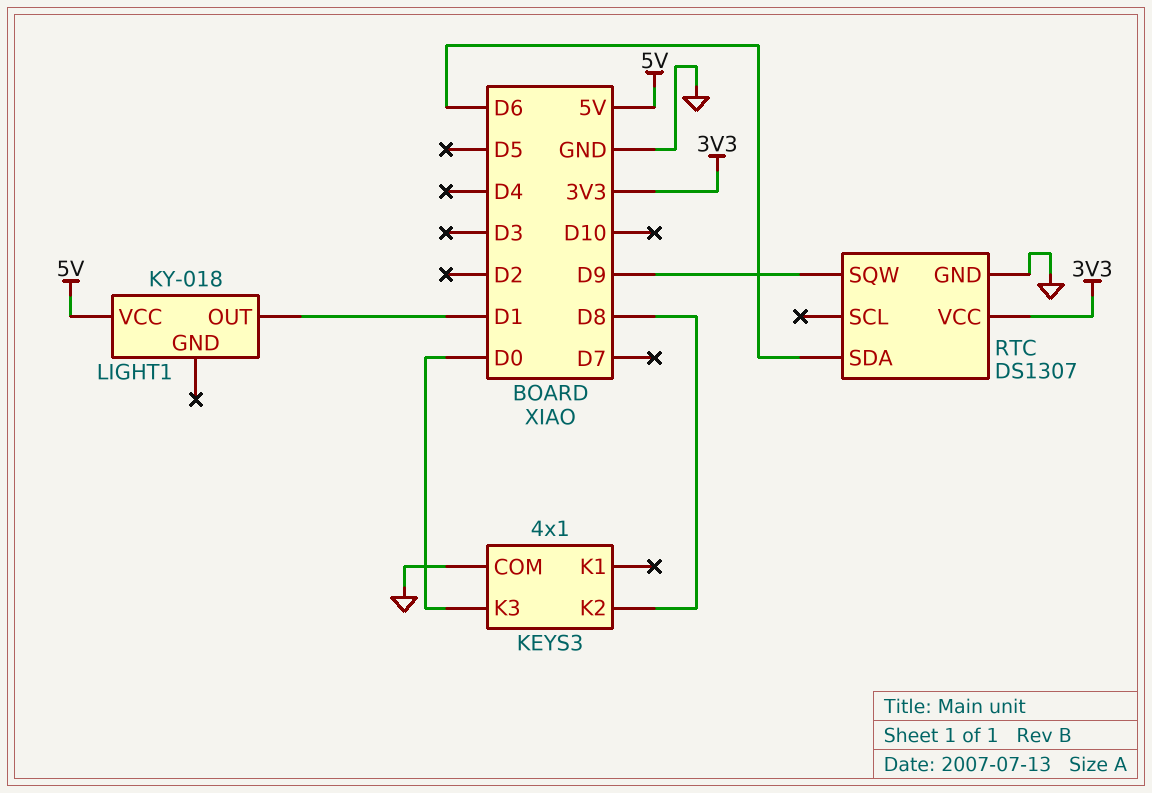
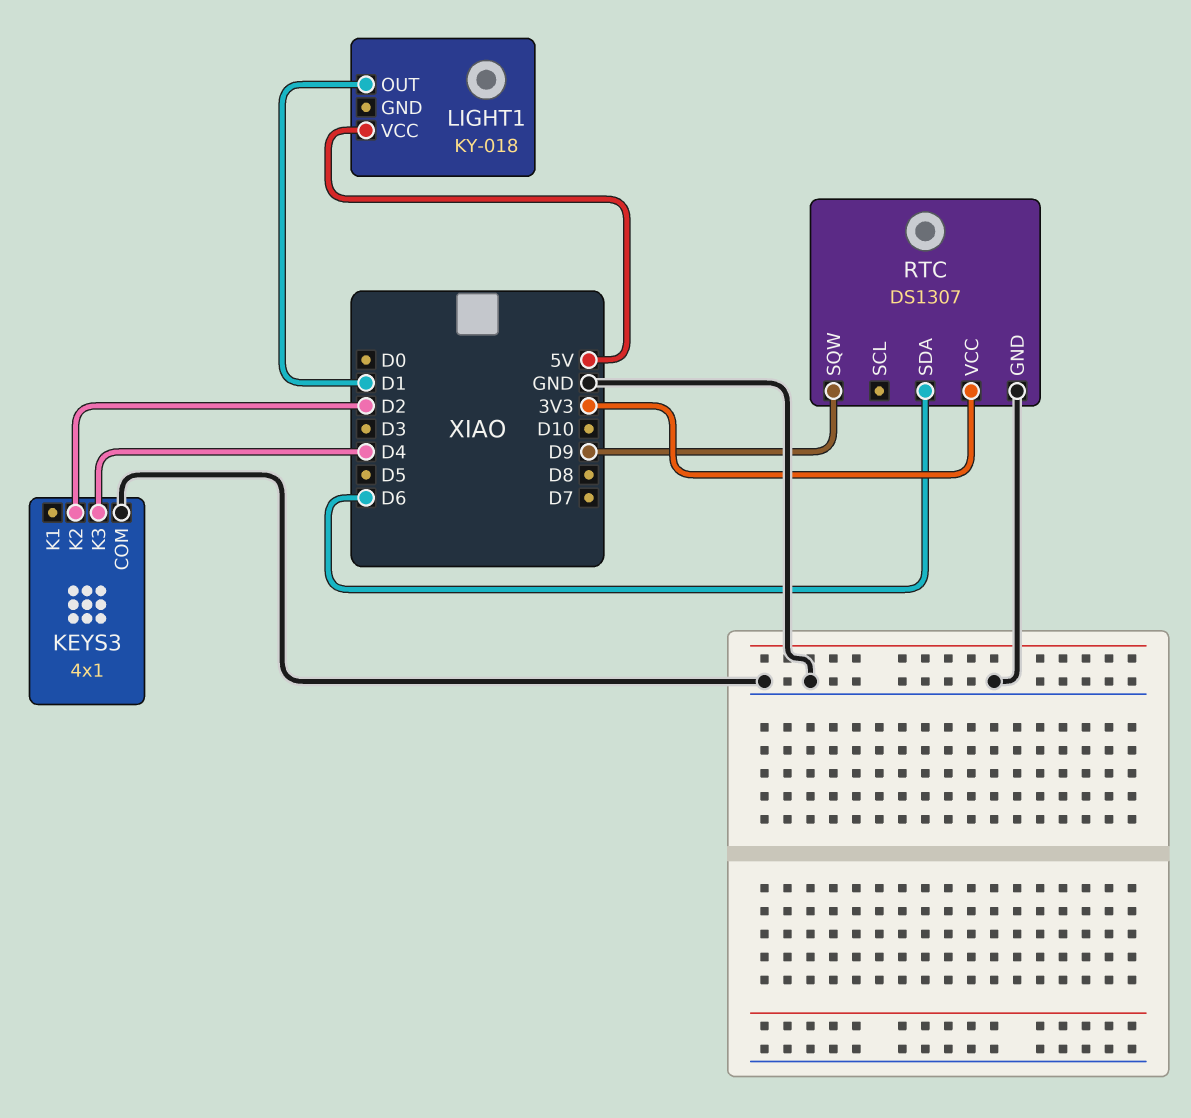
KEYS3 pin K2: D8 -> D2
KEYS3 pin K3: D0 -> D4

